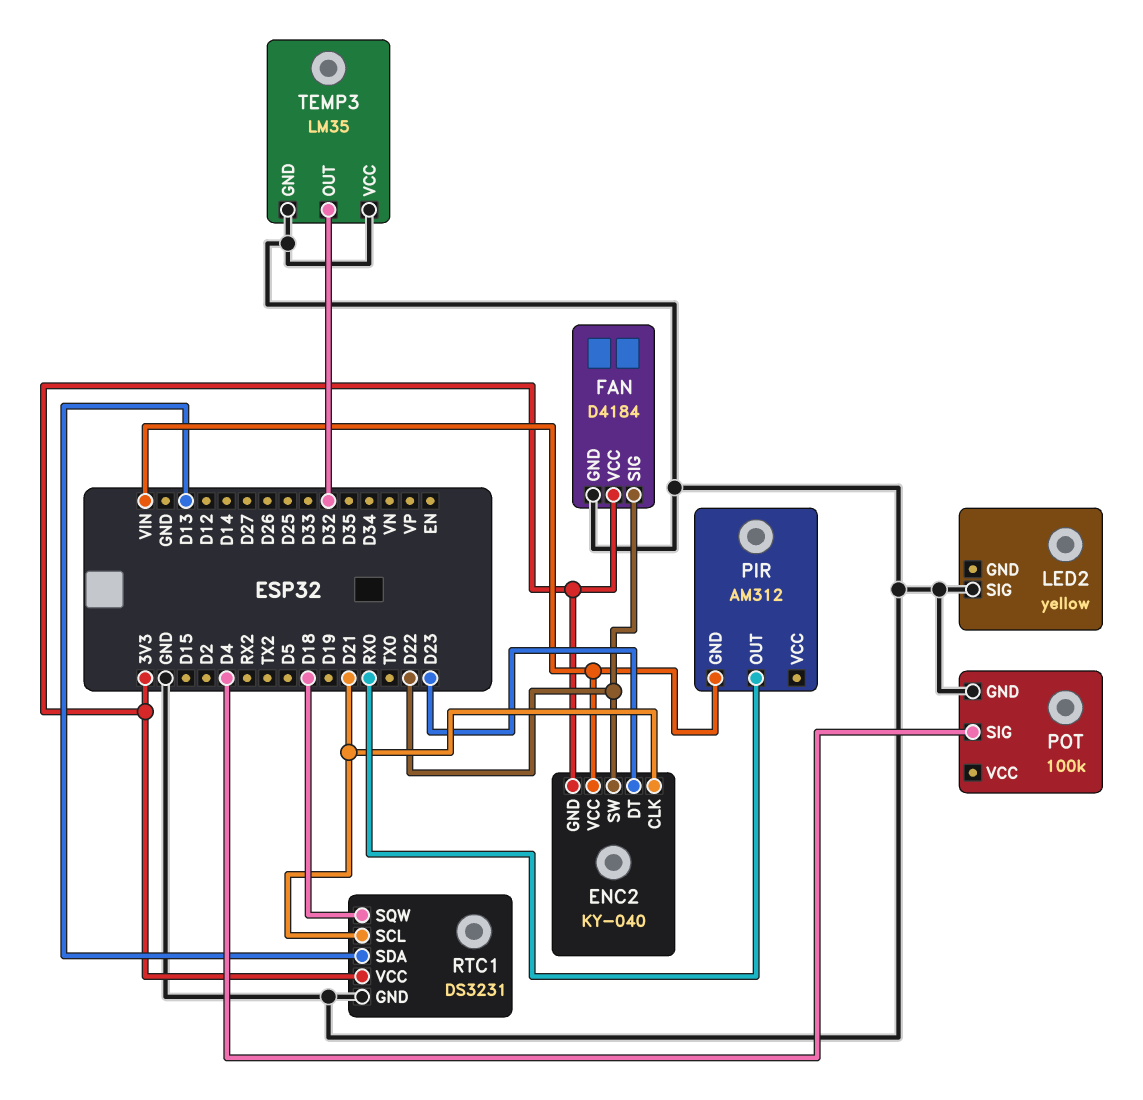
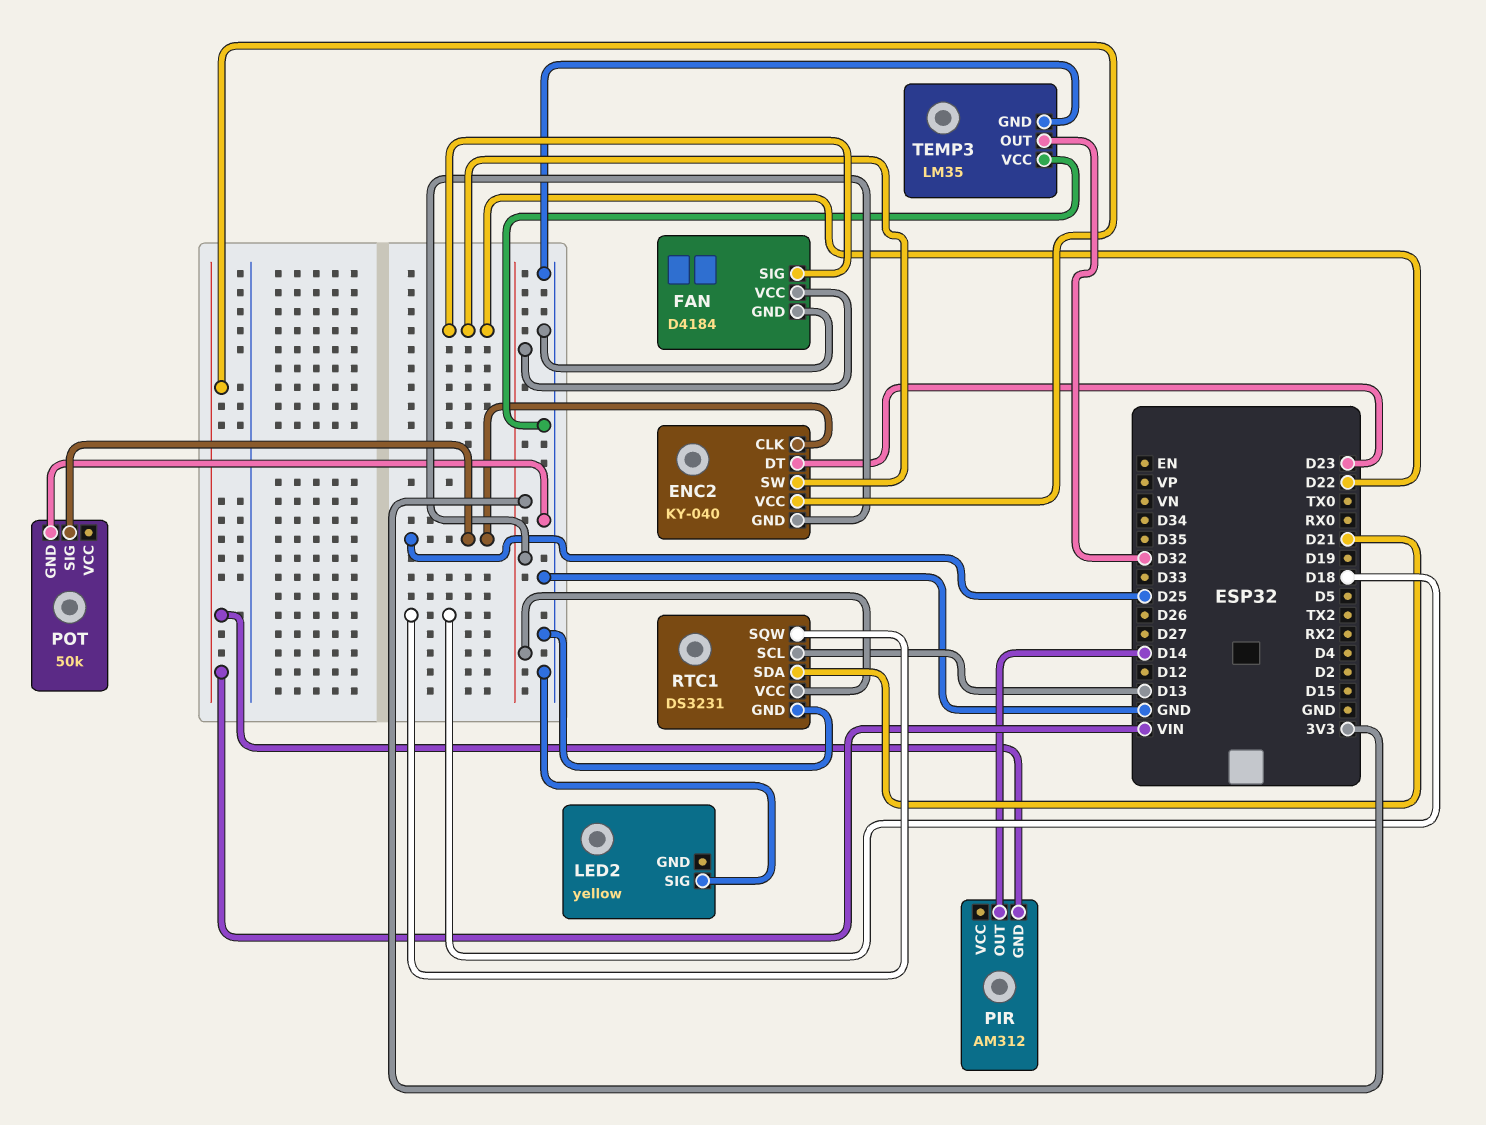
ENC2 pin CLK: D21 -> D25
PIR pin OUT: RX0 -> D14
POT: 100k -> 50k
POT pin SIG: D4 -> D25
RTC1 pin SCL: D21 -> D13
RTC1 pin SDA: D13 -> D21

